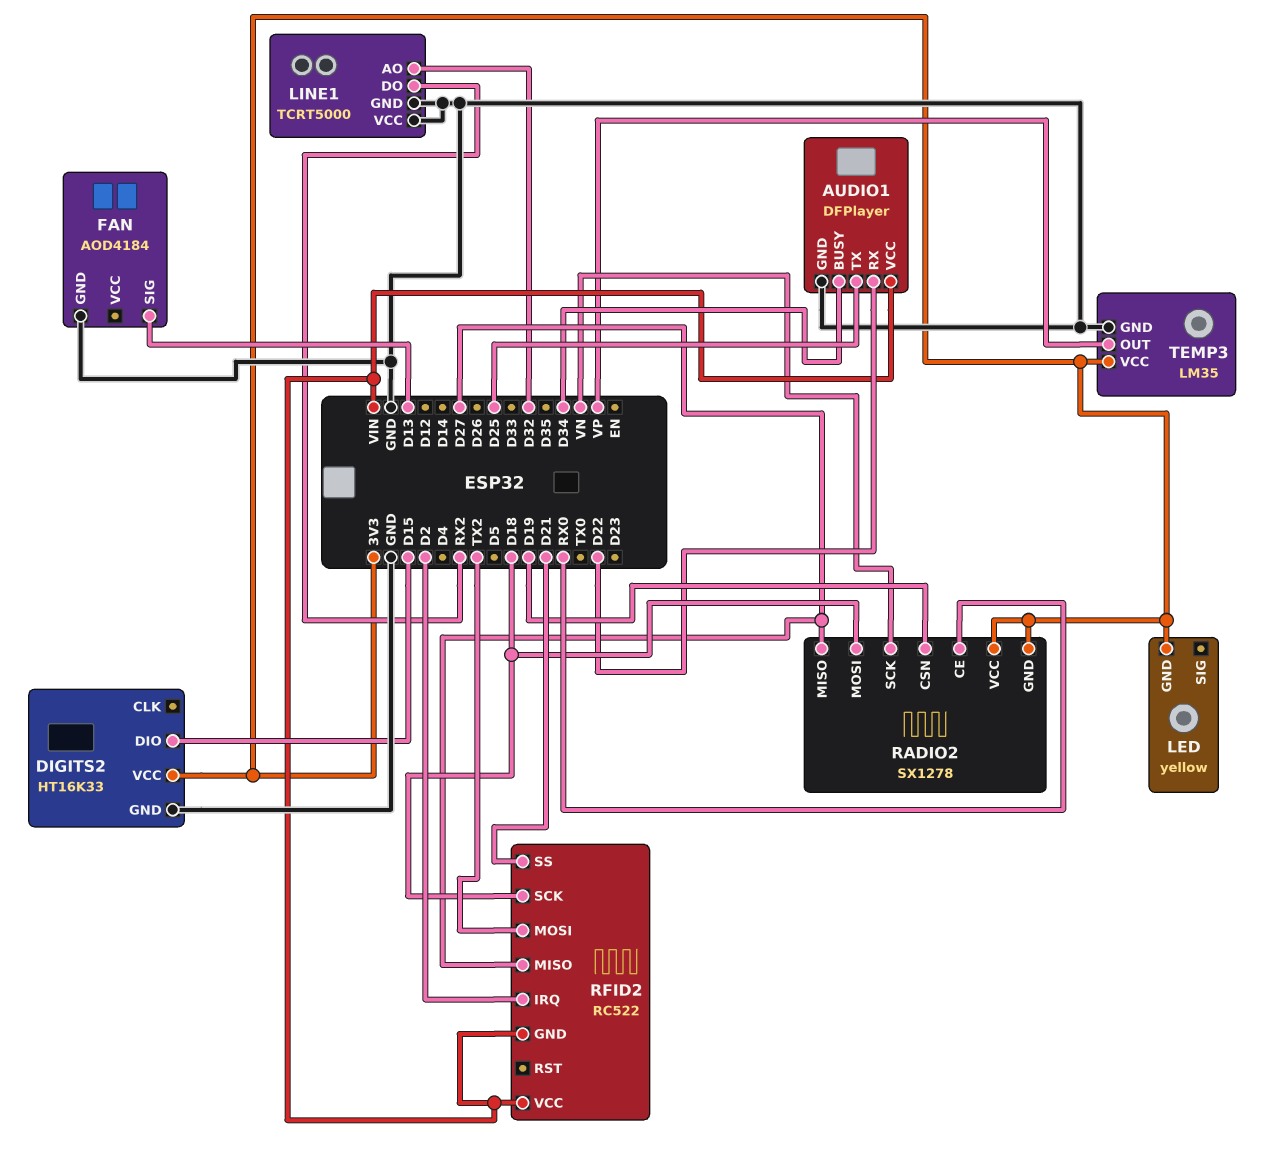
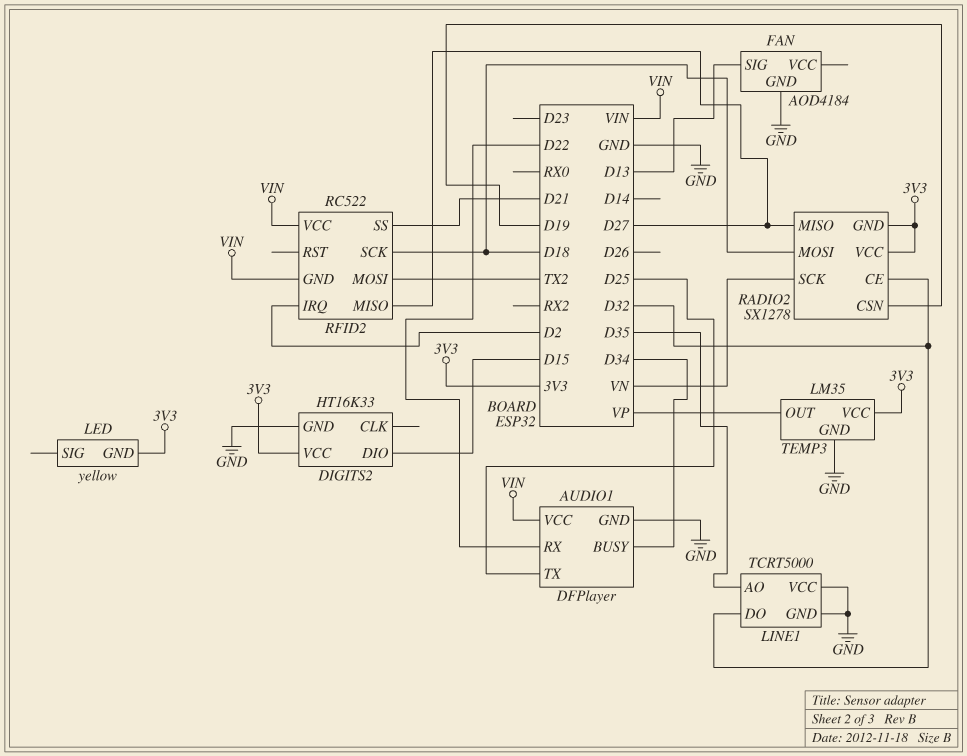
LINE1 pin AO: D32 -> D35
LINE1 pin DO: RX2 -> D32
RADIO2 pin CE: RX0 -> D32

